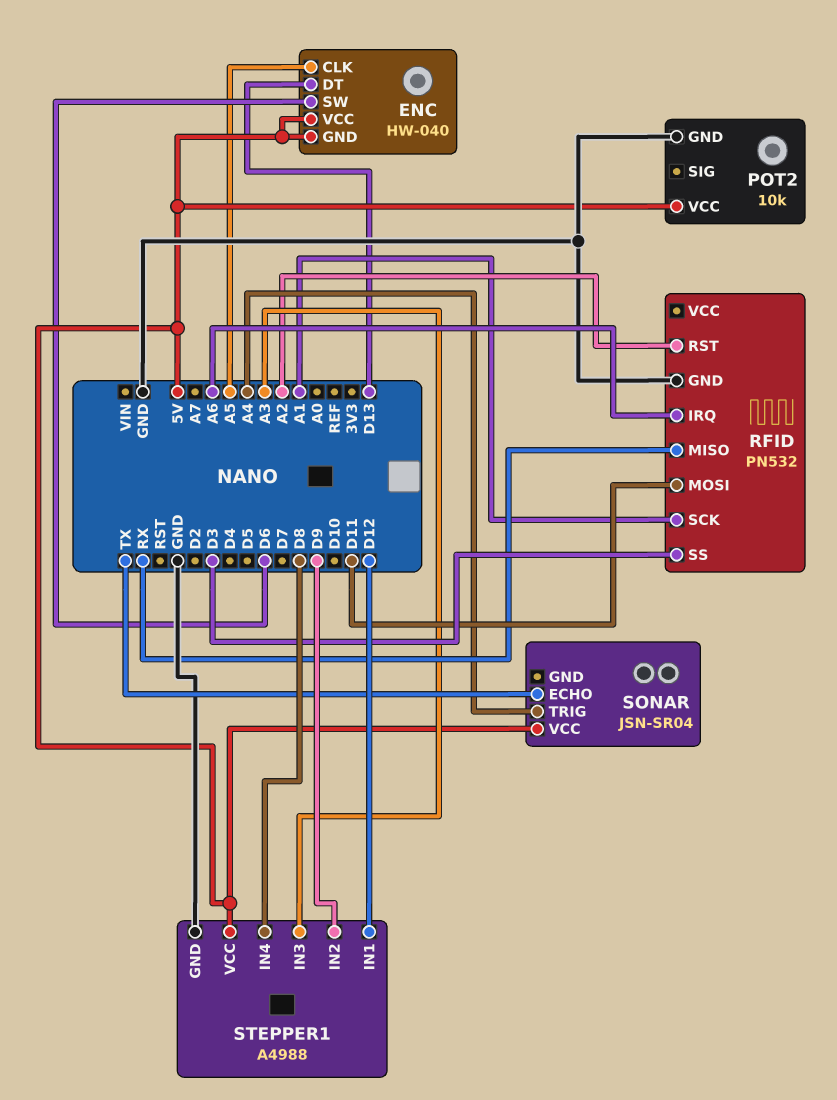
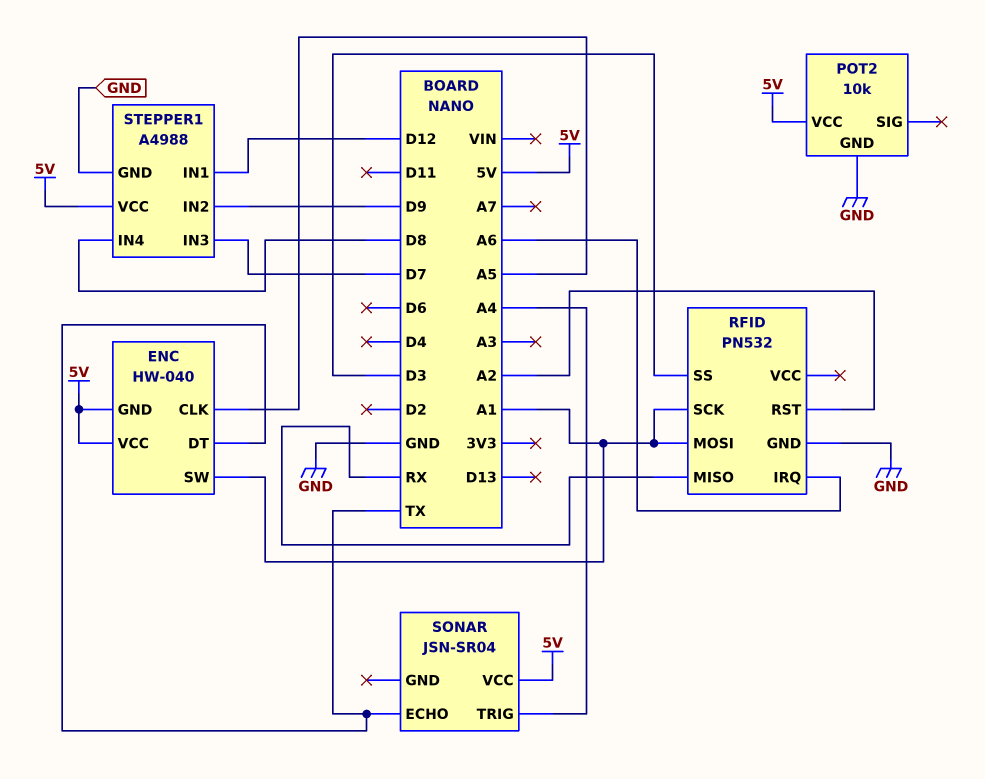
ENC pin DT: D13 -> TX
ENC pin SW: D6 -> A1
RFID pin MOSI: D11 -> A1
STEPPER1 pin IN3: A3 -> D7

